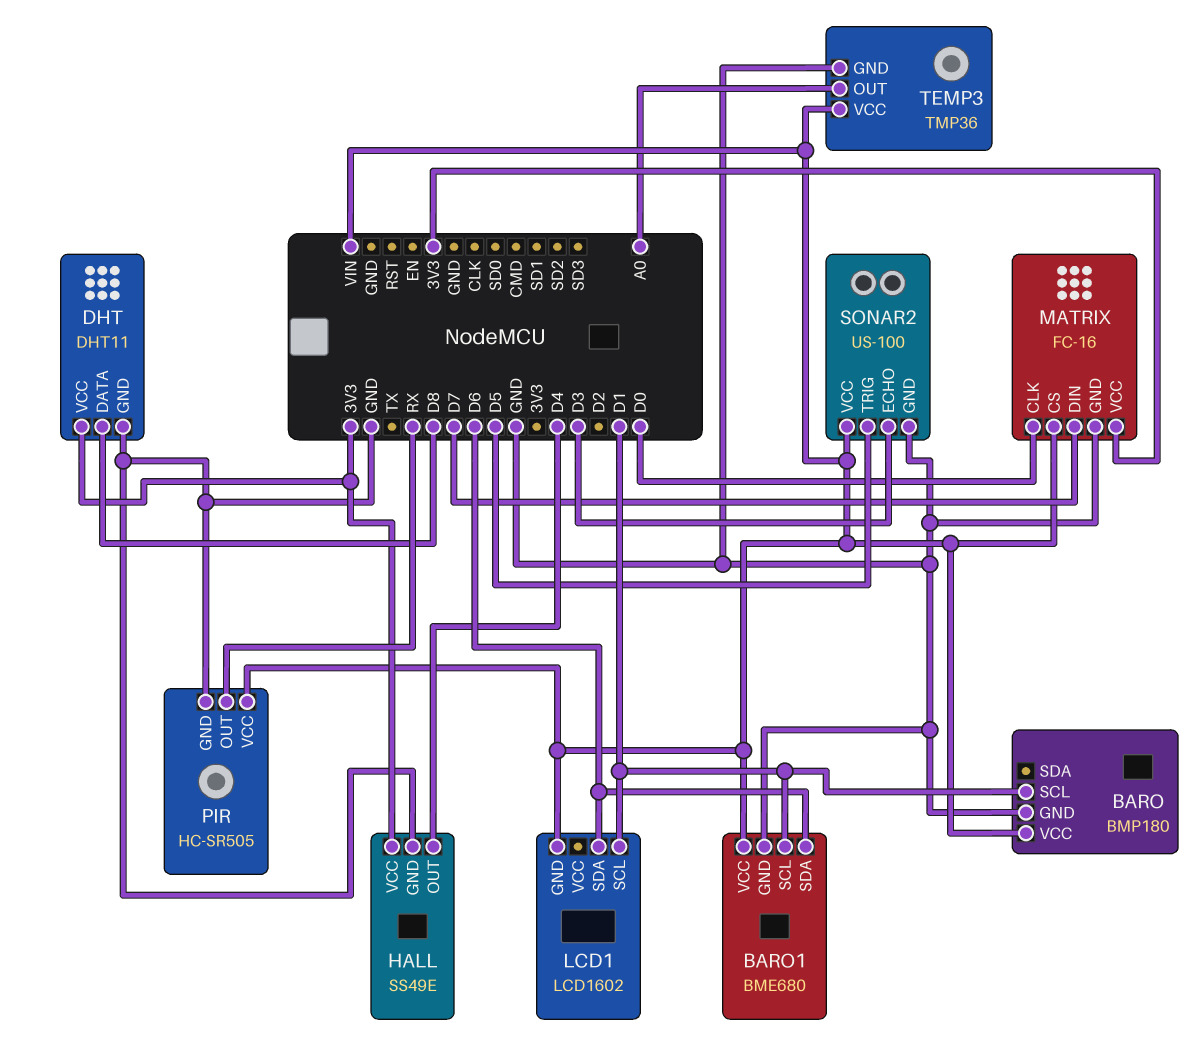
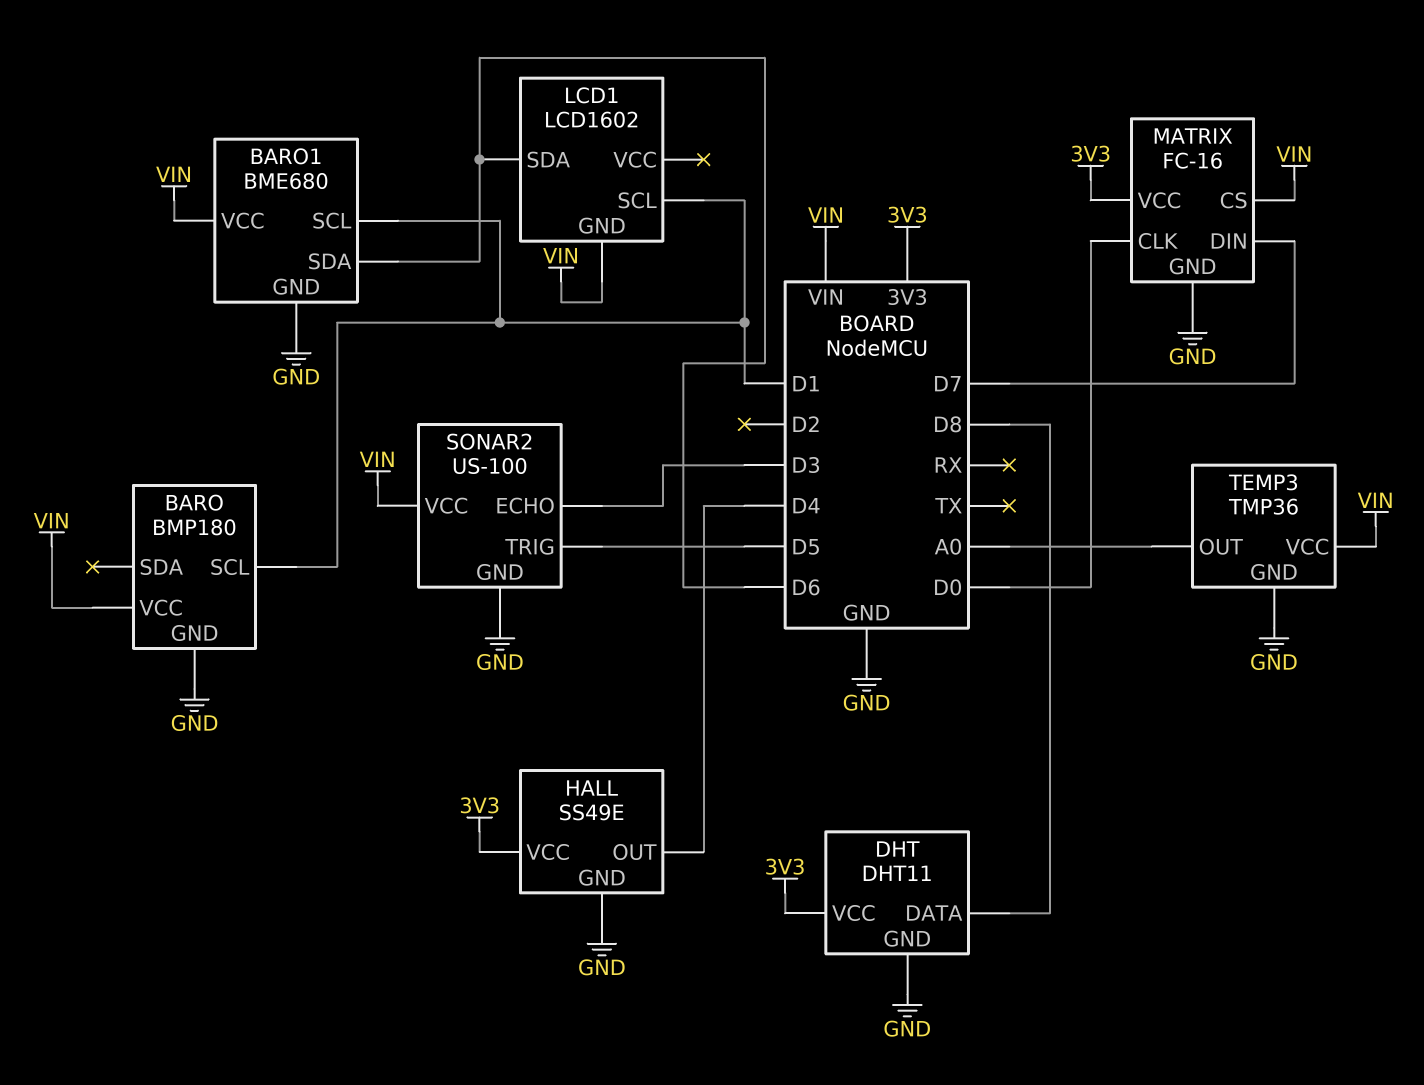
PIR: HC-SR505 -> none
PIR pin GND: GND -> none
PIR pin OUT: RX -> none
PIR pin VCC: VIN -> none

